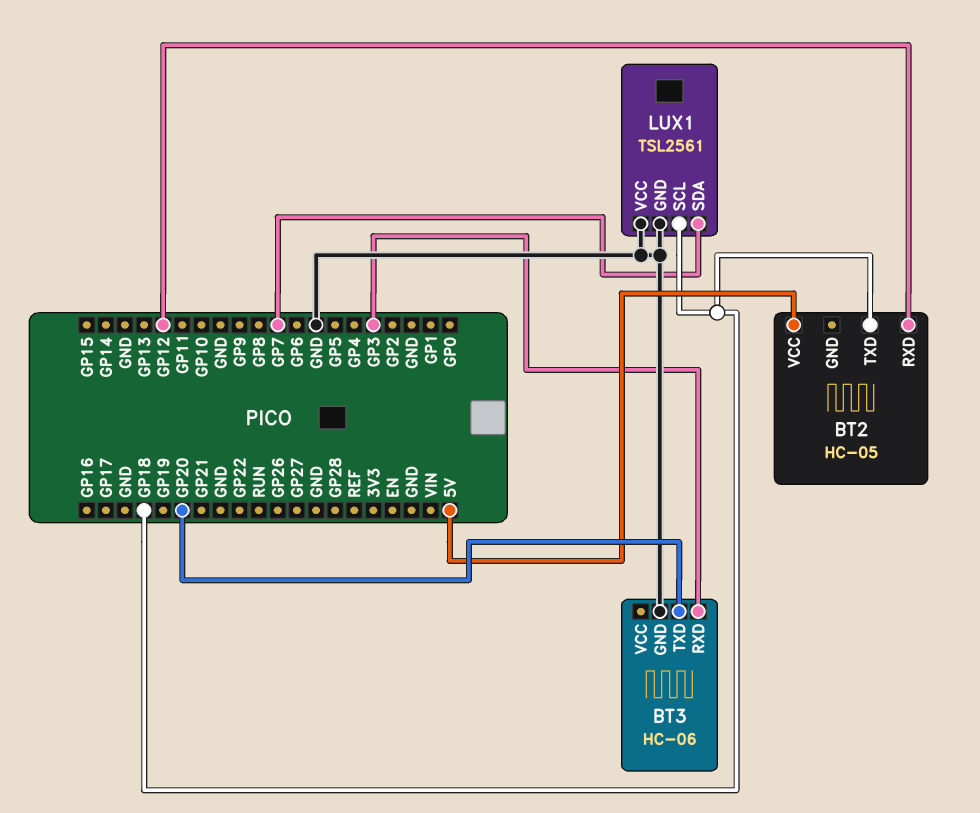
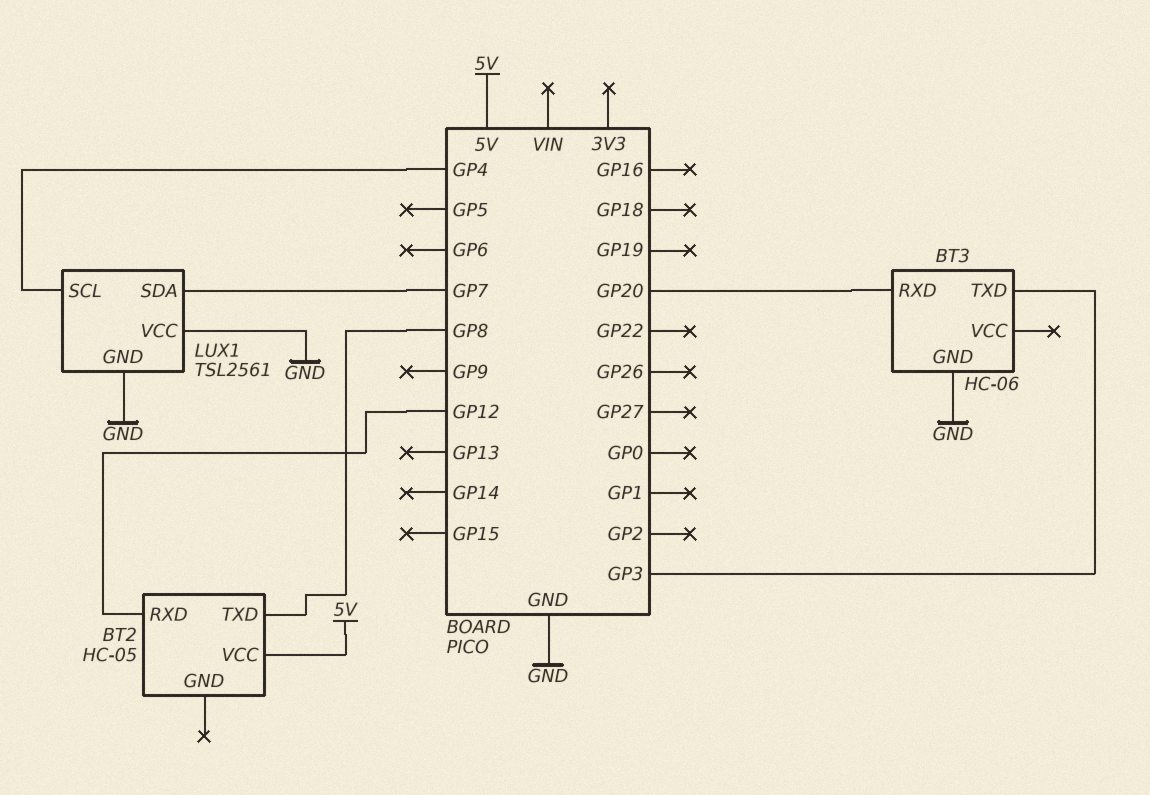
BT2 pin TXD: GP18 -> GP8
BT3 pin RXD: GP3 -> GP20
BT3 pin TXD: GP20 -> GP3
LUX1 pin SCL: GP18 -> GP4

